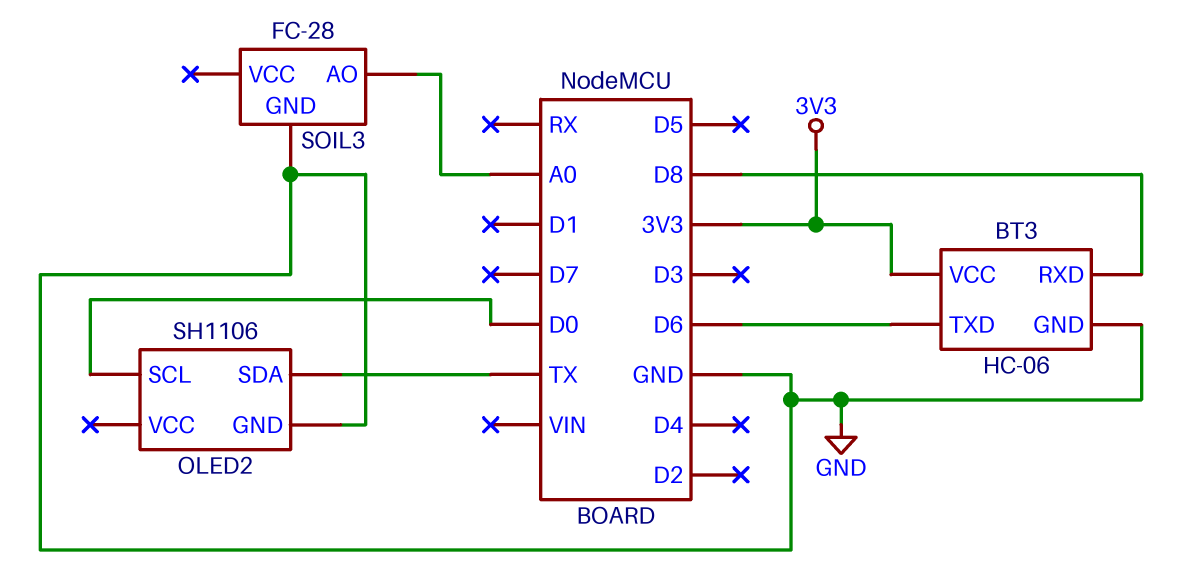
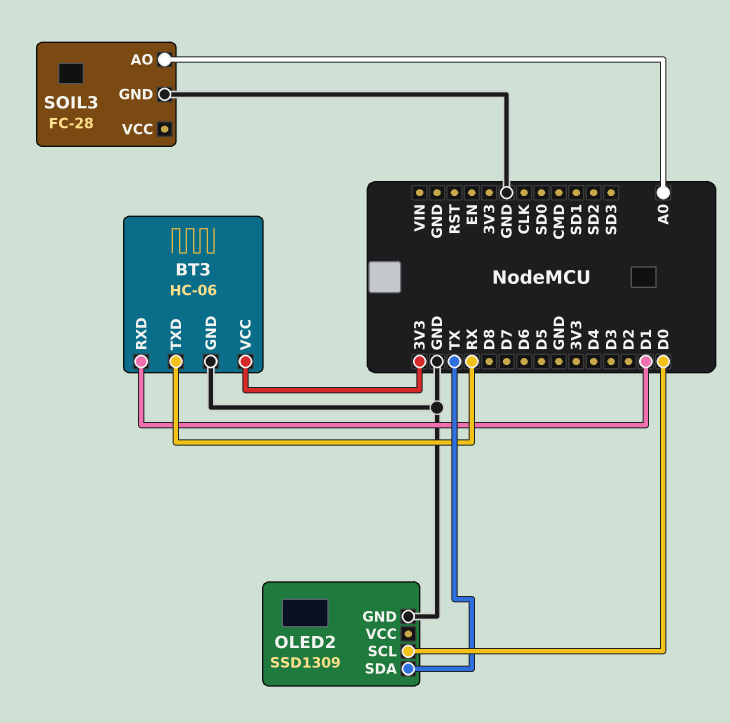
BT3 pin RXD: D8 -> D1
BT3 pin TXD: D6 -> RX
OLED2: SH1106 -> SSD1309

